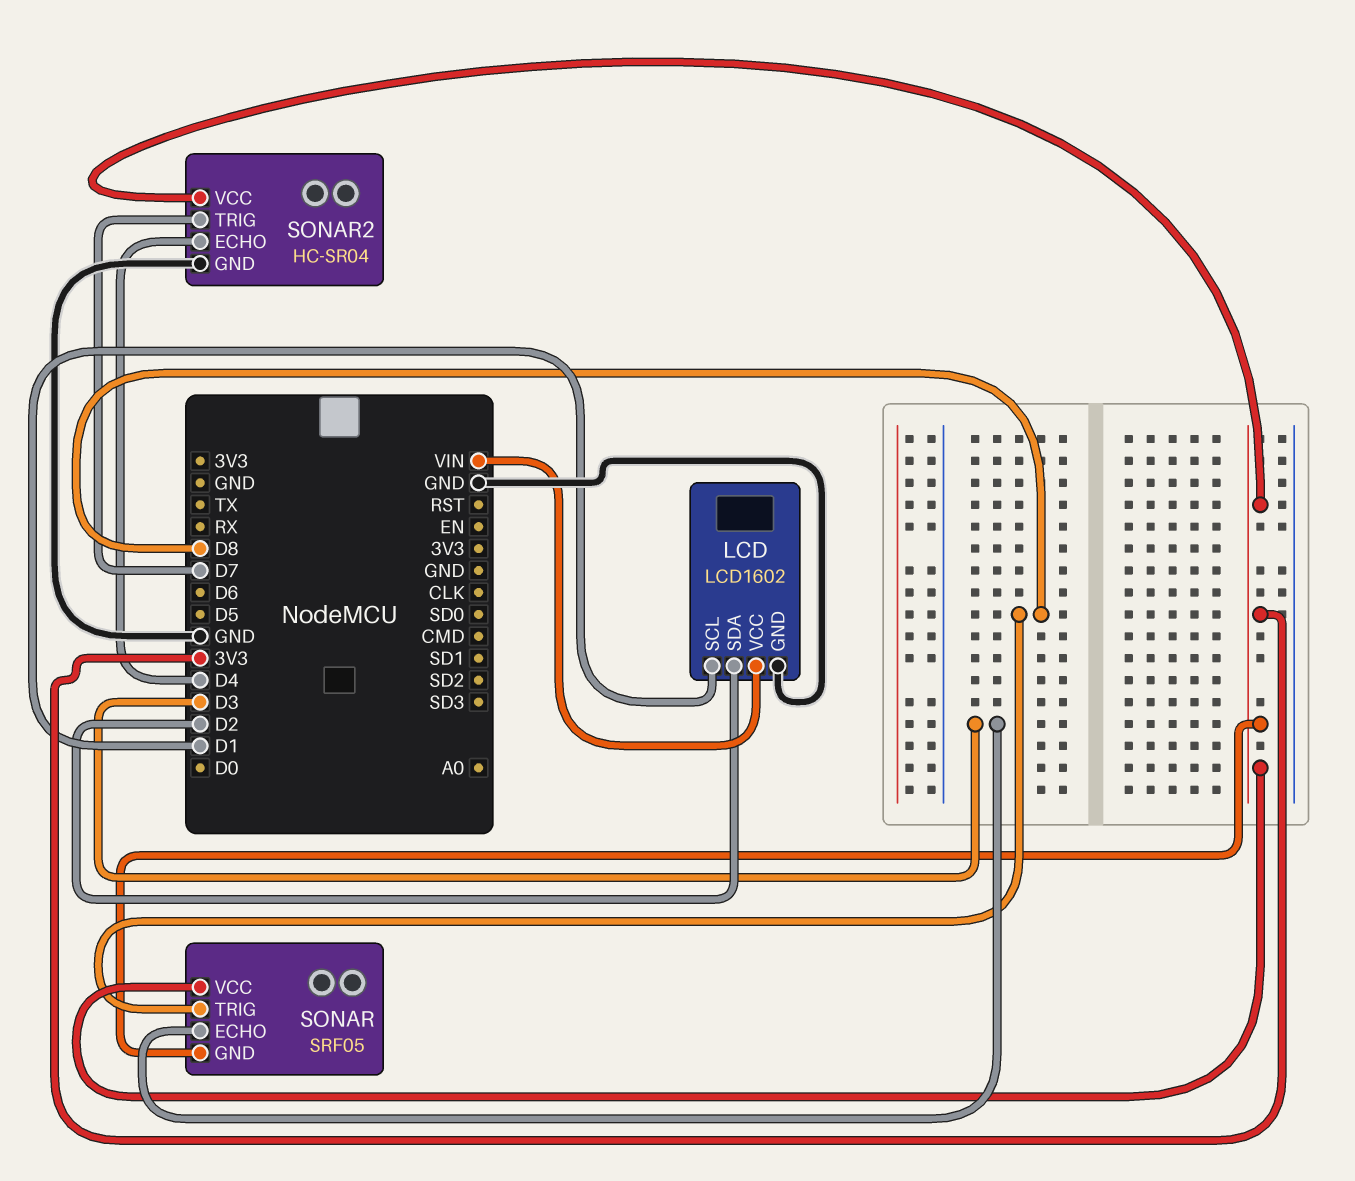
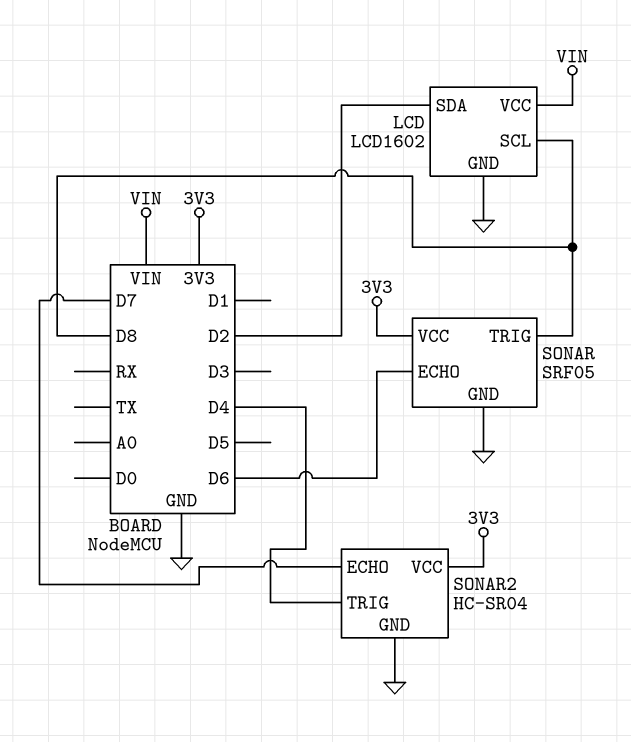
LCD pin SCL: D1 -> D8
SONAR pin ECHO: D3 -> D6
SONAR pin GND: 3V3 -> GND
SONAR2 pin ECHO: D4 -> D7
SONAR2 pin TRIG: D7 -> D4

